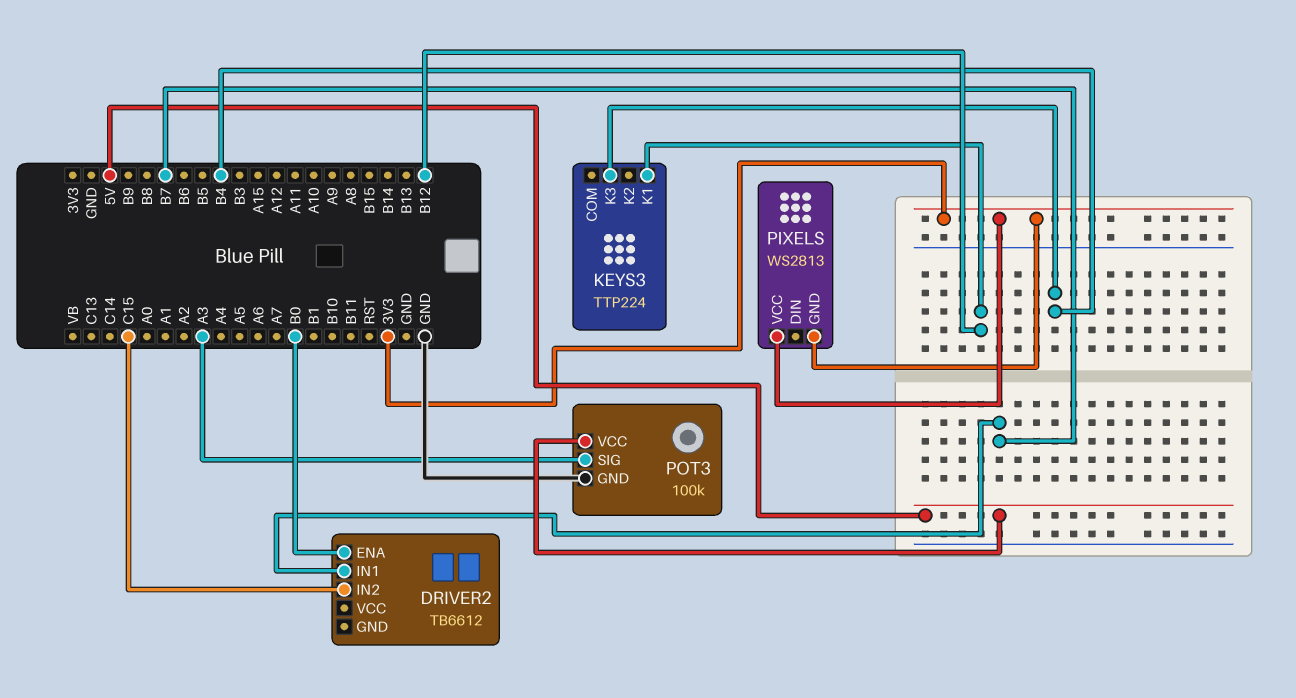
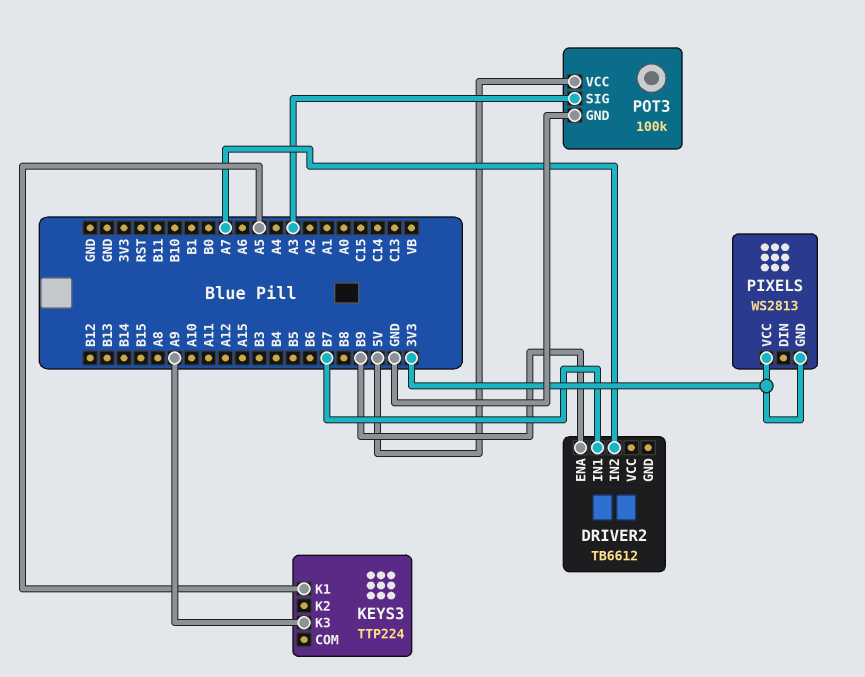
DRIVER2 pin ENA: B0 -> B9
DRIVER2 pin IN2: C15 -> A7
KEYS3 pin K1: B12 -> A5
KEYS3 pin K3: B4 -> A9

